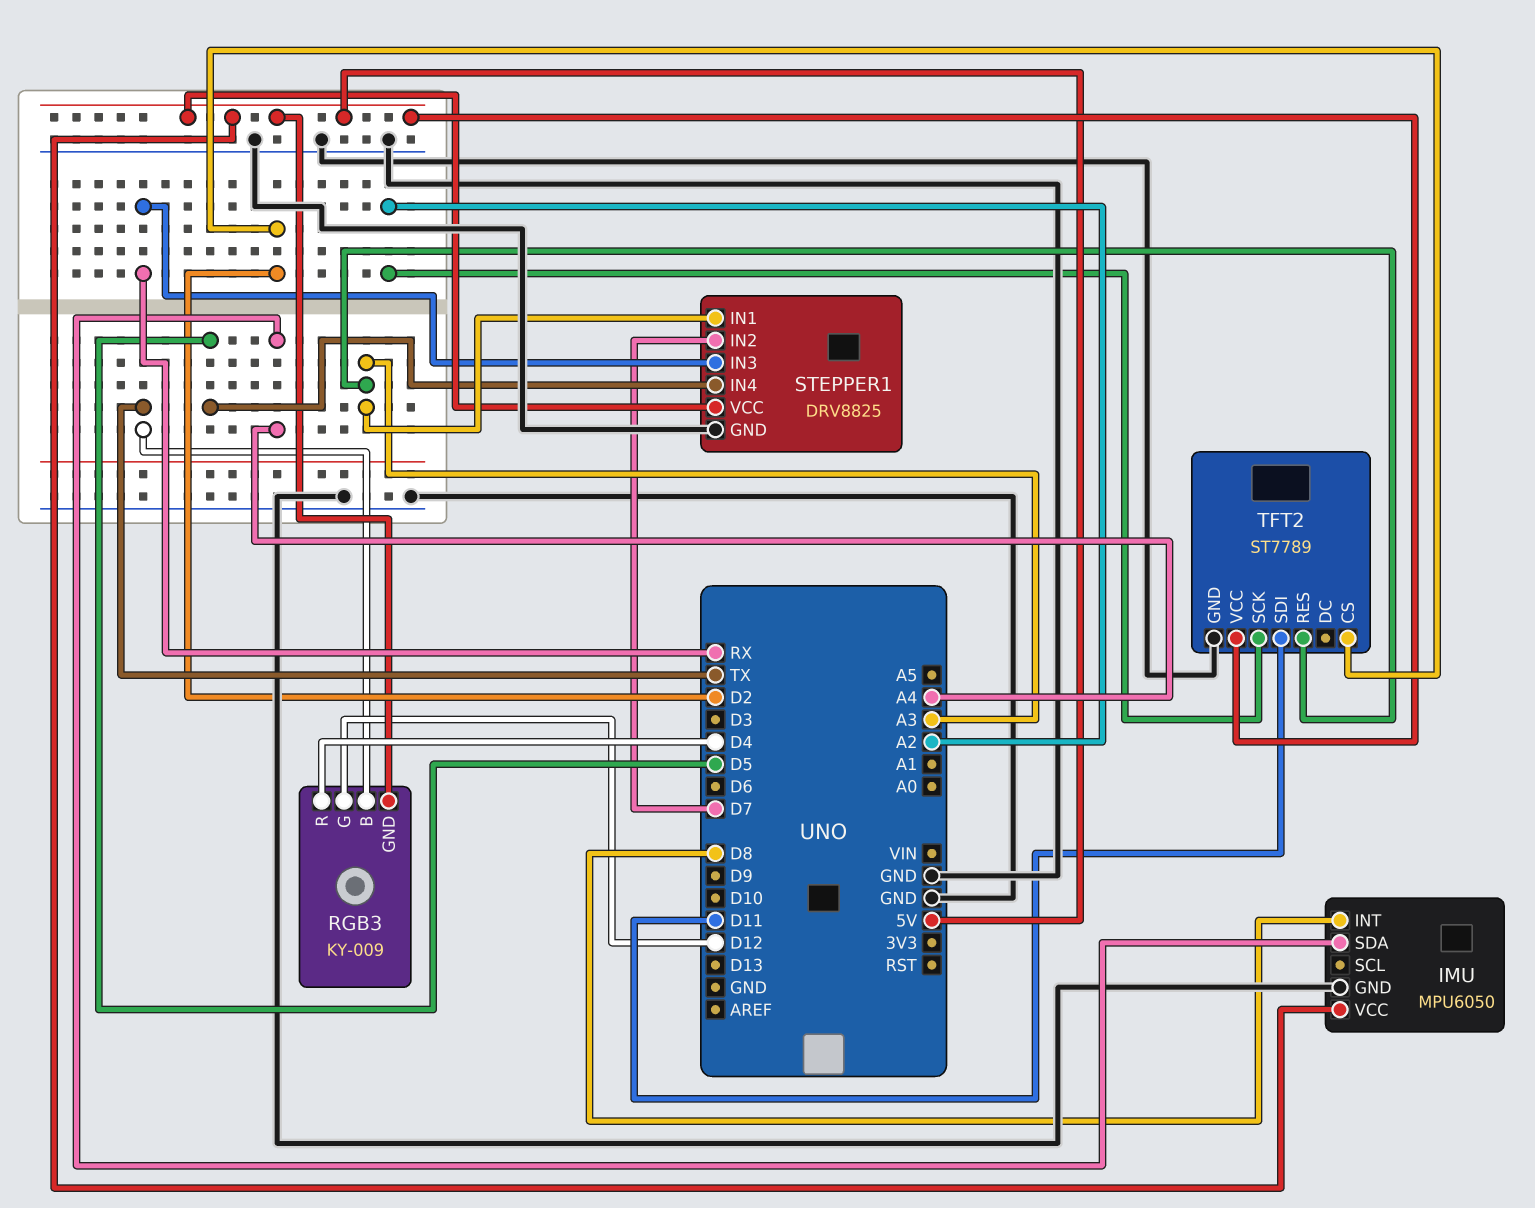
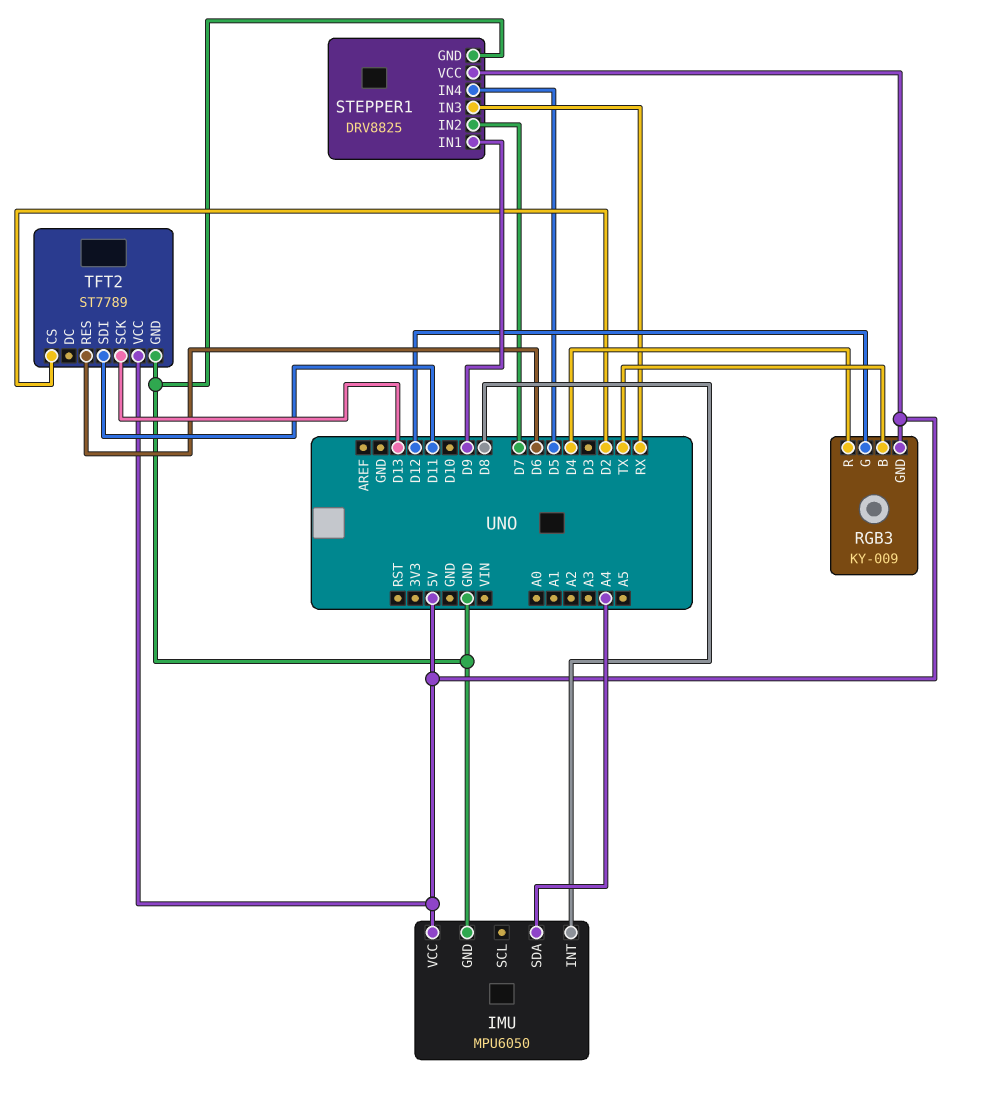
STEPPER1 pin IN1: A3 -> D9
TFT2 pin RES: A3 -> D6
TFT2 pin SCK: A2 -> D13

